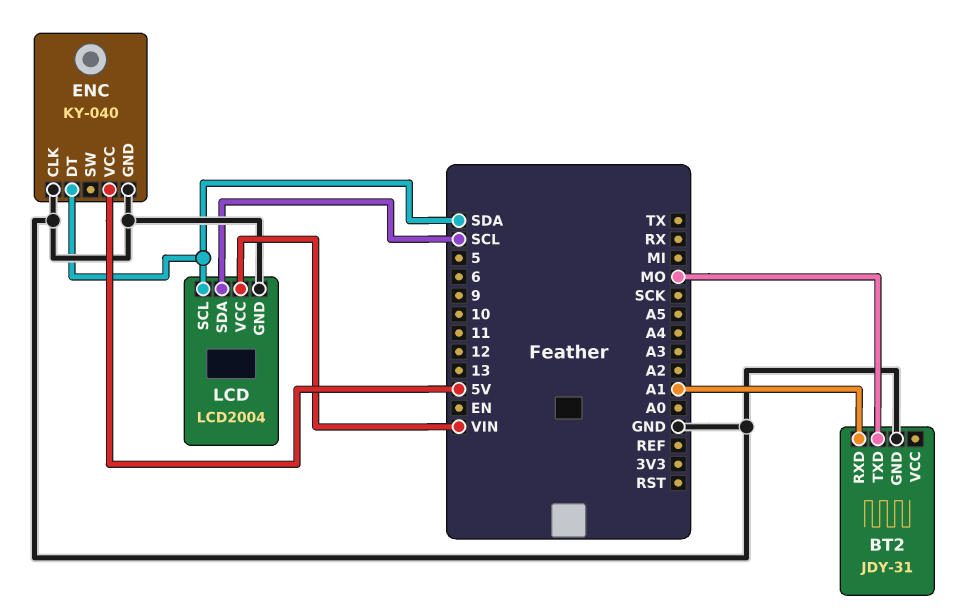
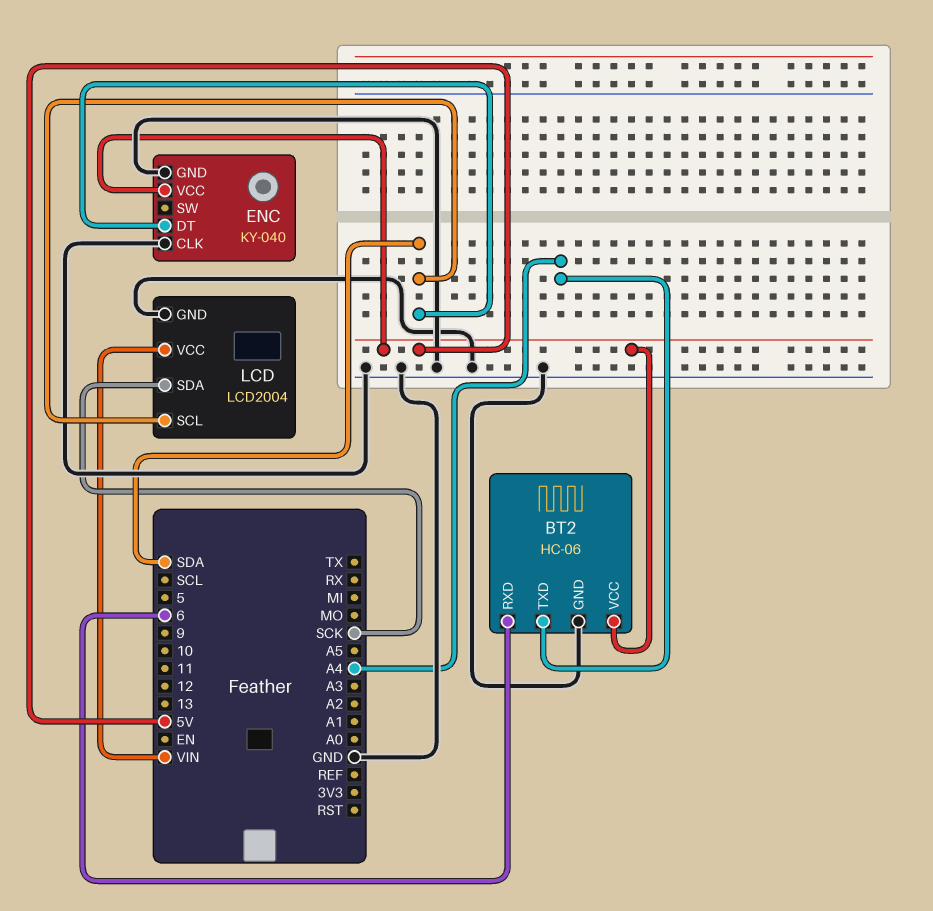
BT2: JDY-31 -> HC-06
BT2 pin RXD: A1 -> 6
BT2 pin TXD: MO -> A4
BT2 pin VCC: none -> 5V
LCD pin SDA: SCL -> SCK

